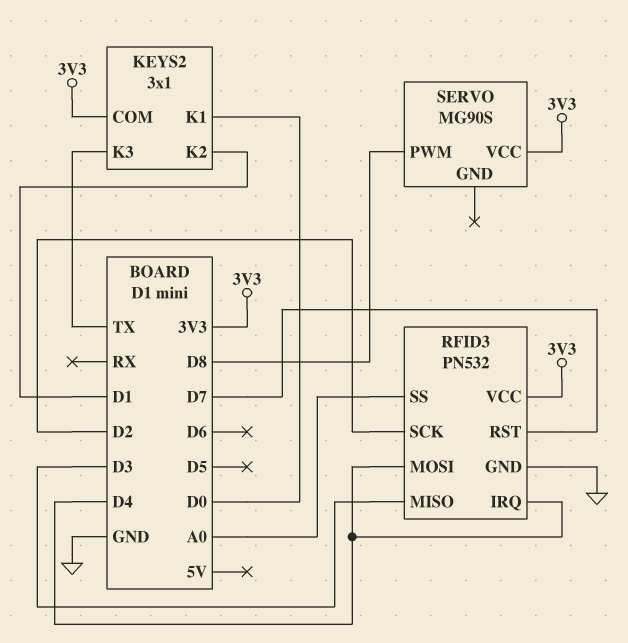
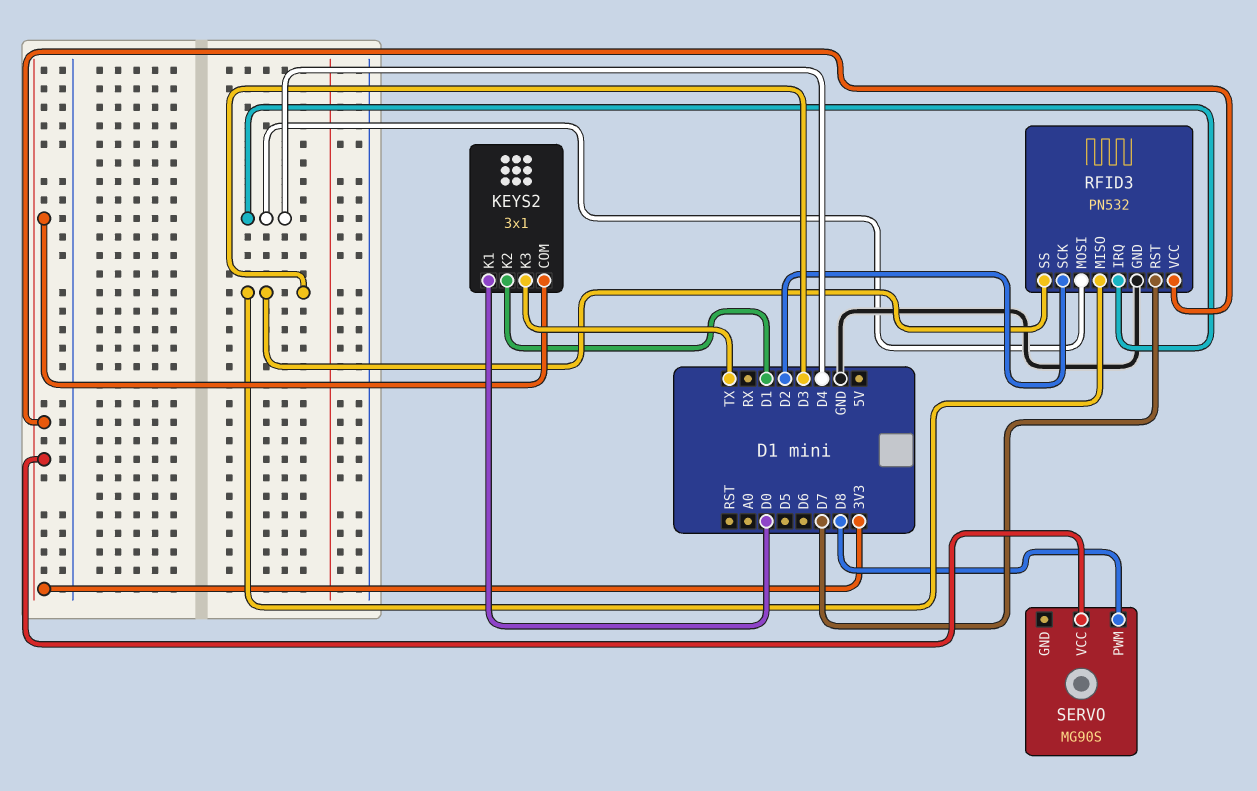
RFID3 pin SS: A0 -> D3

